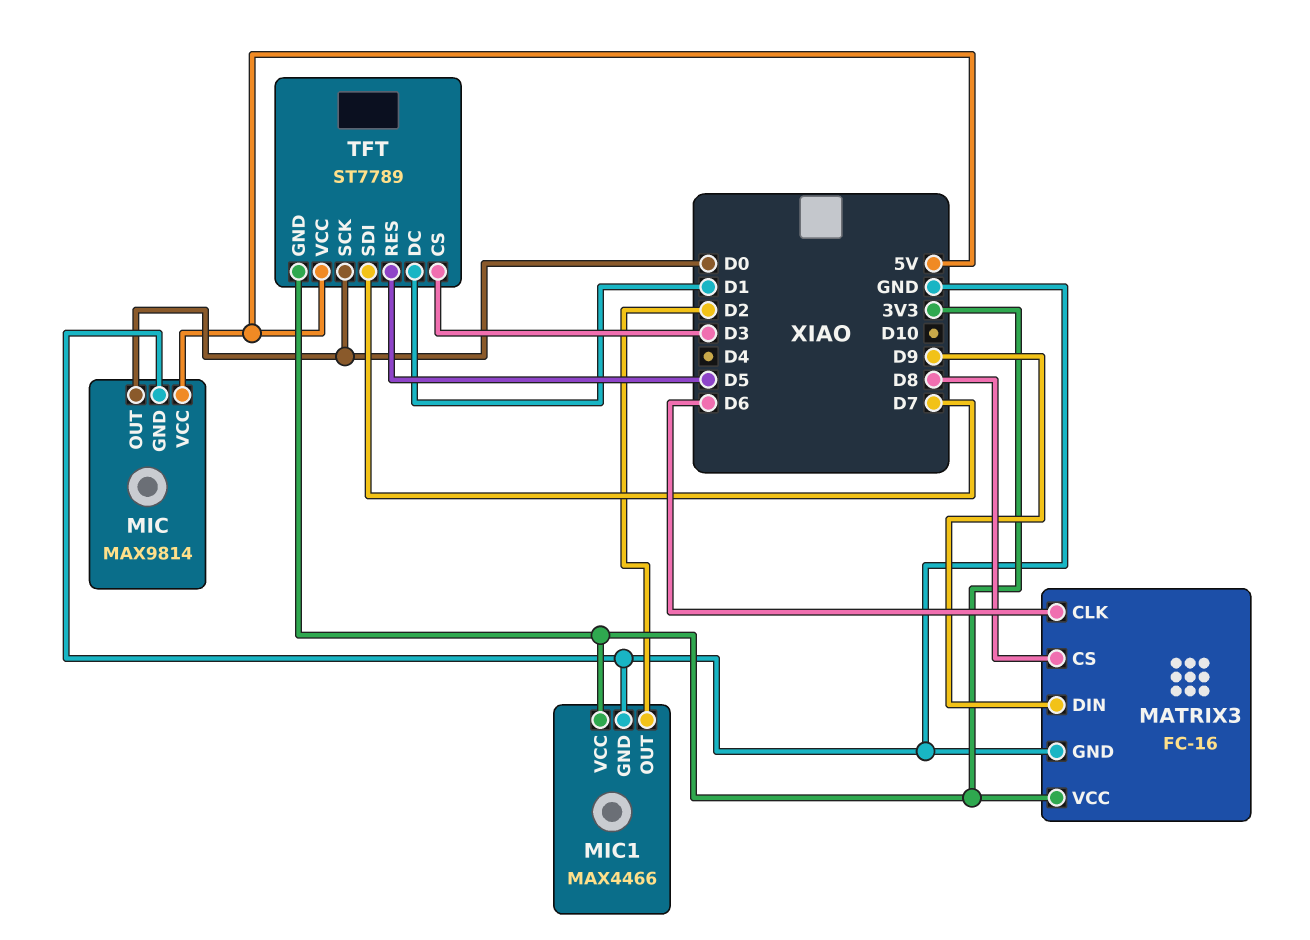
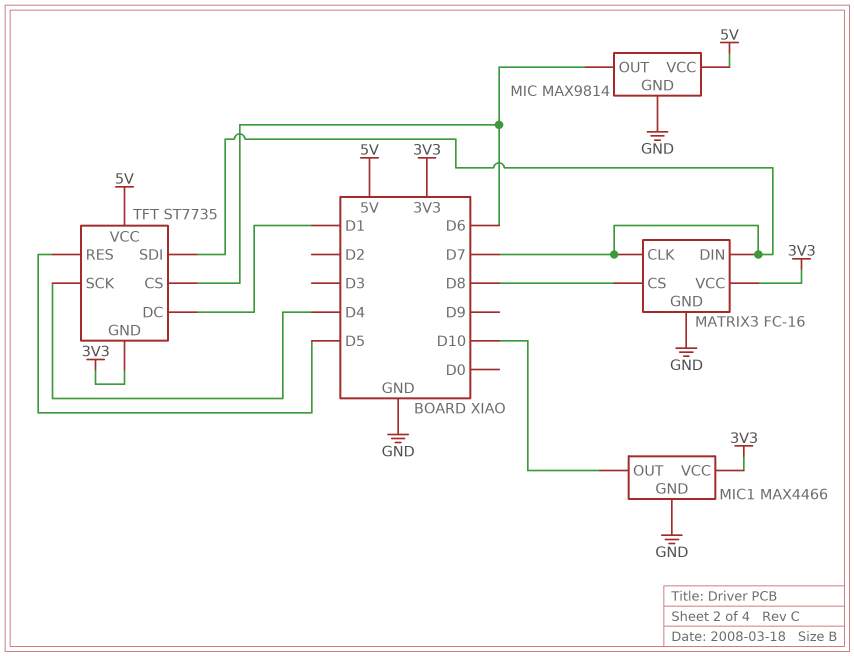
MATRIX3 pin CLK: D6 -> D7
MATRIX3 pin DIN: D9 -> D7
MIC pin OUT: D0 -> D6
MIC1 pin OUT: D2 -> D10
TFT: ST7789 -> ST7735
TFT pin CS: D3 -> D6
TFT pin SCK: D0 -> D4

